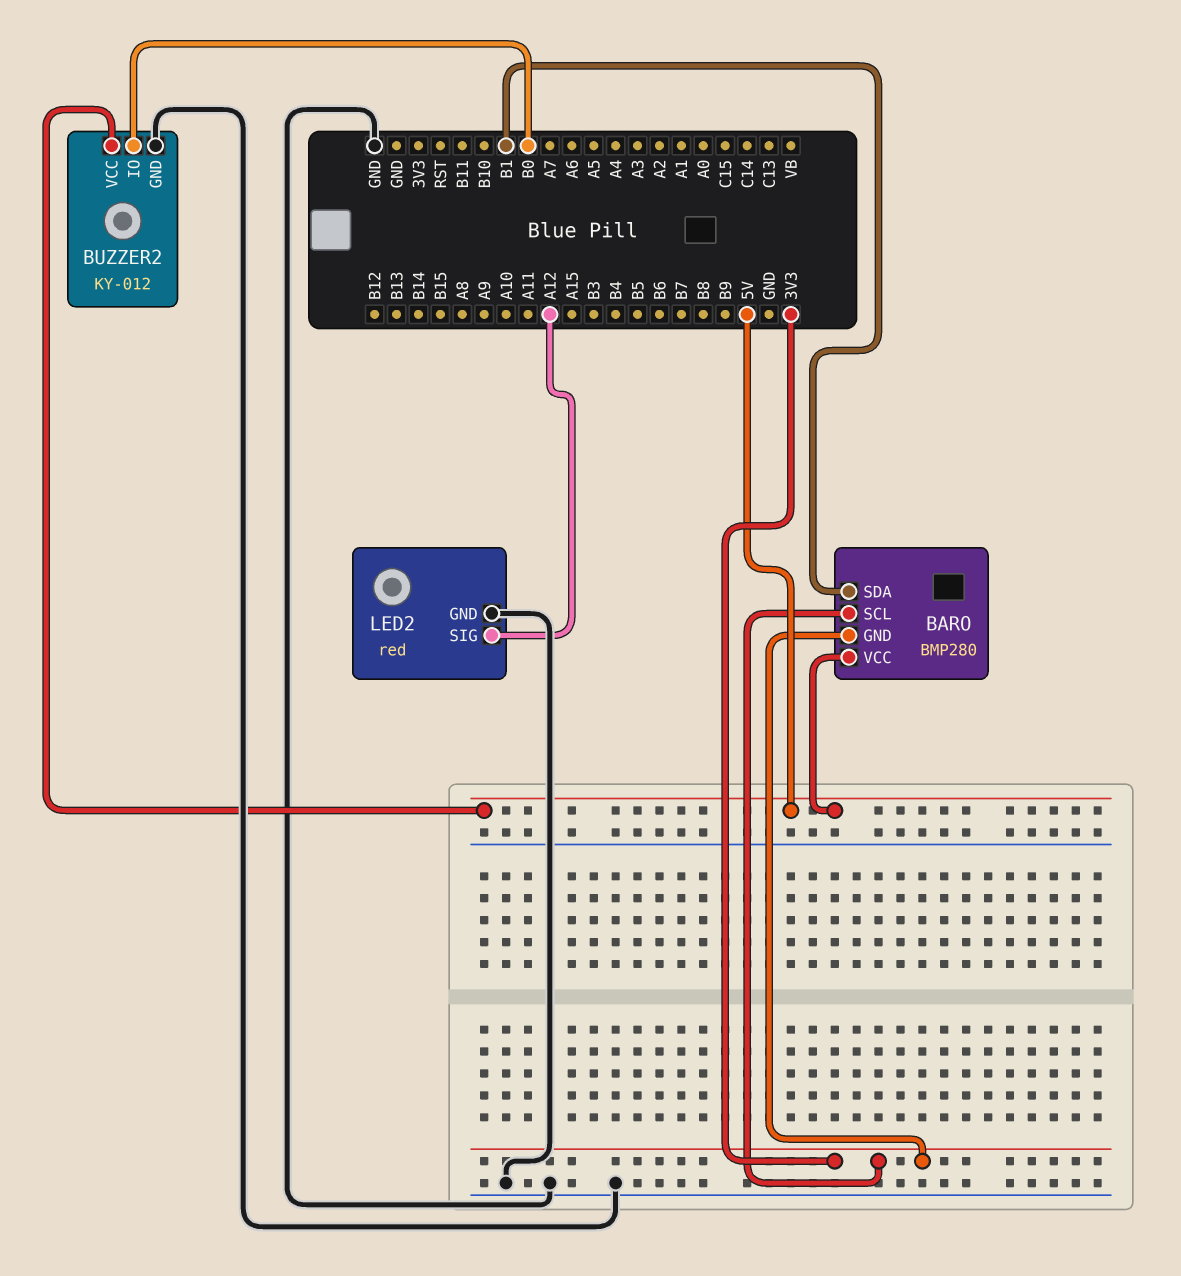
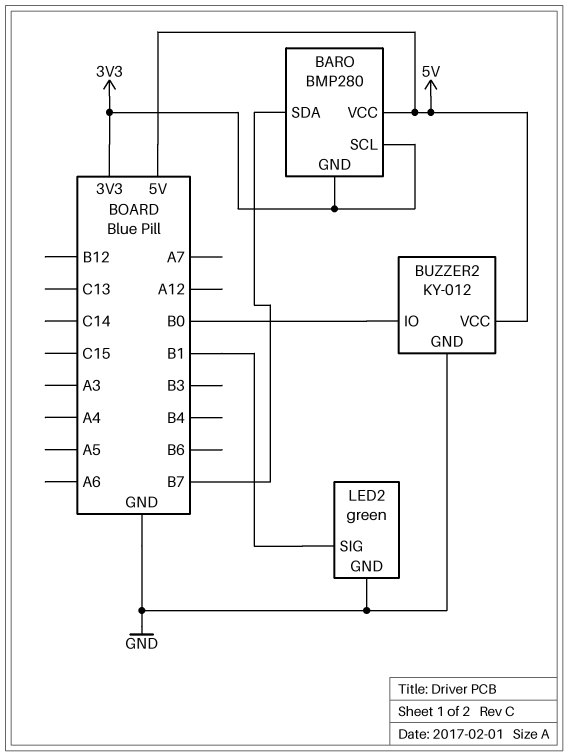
BARO pin SDA: B1 -> B7
LED2: red -> green
LED2 pin SIG: A12 -> B1

